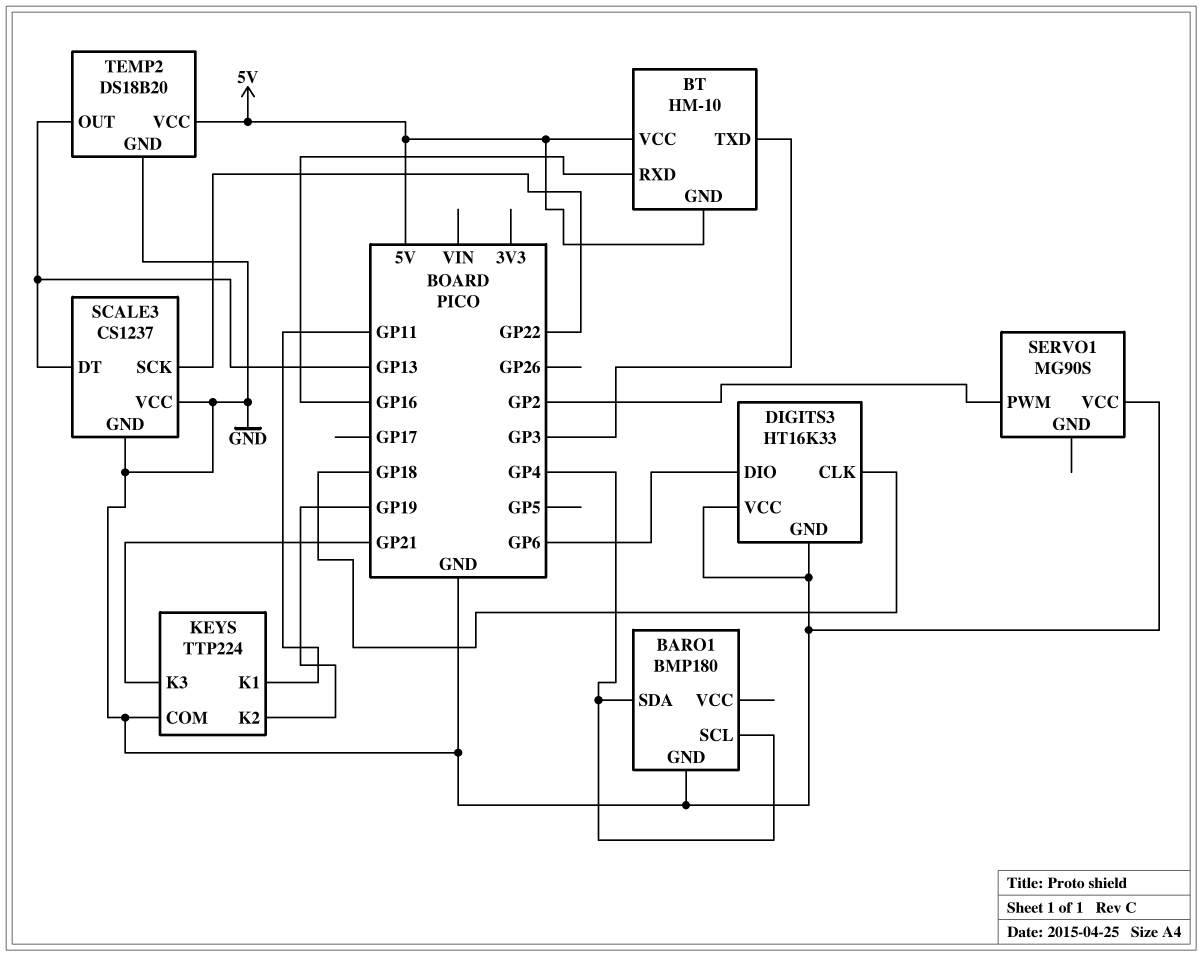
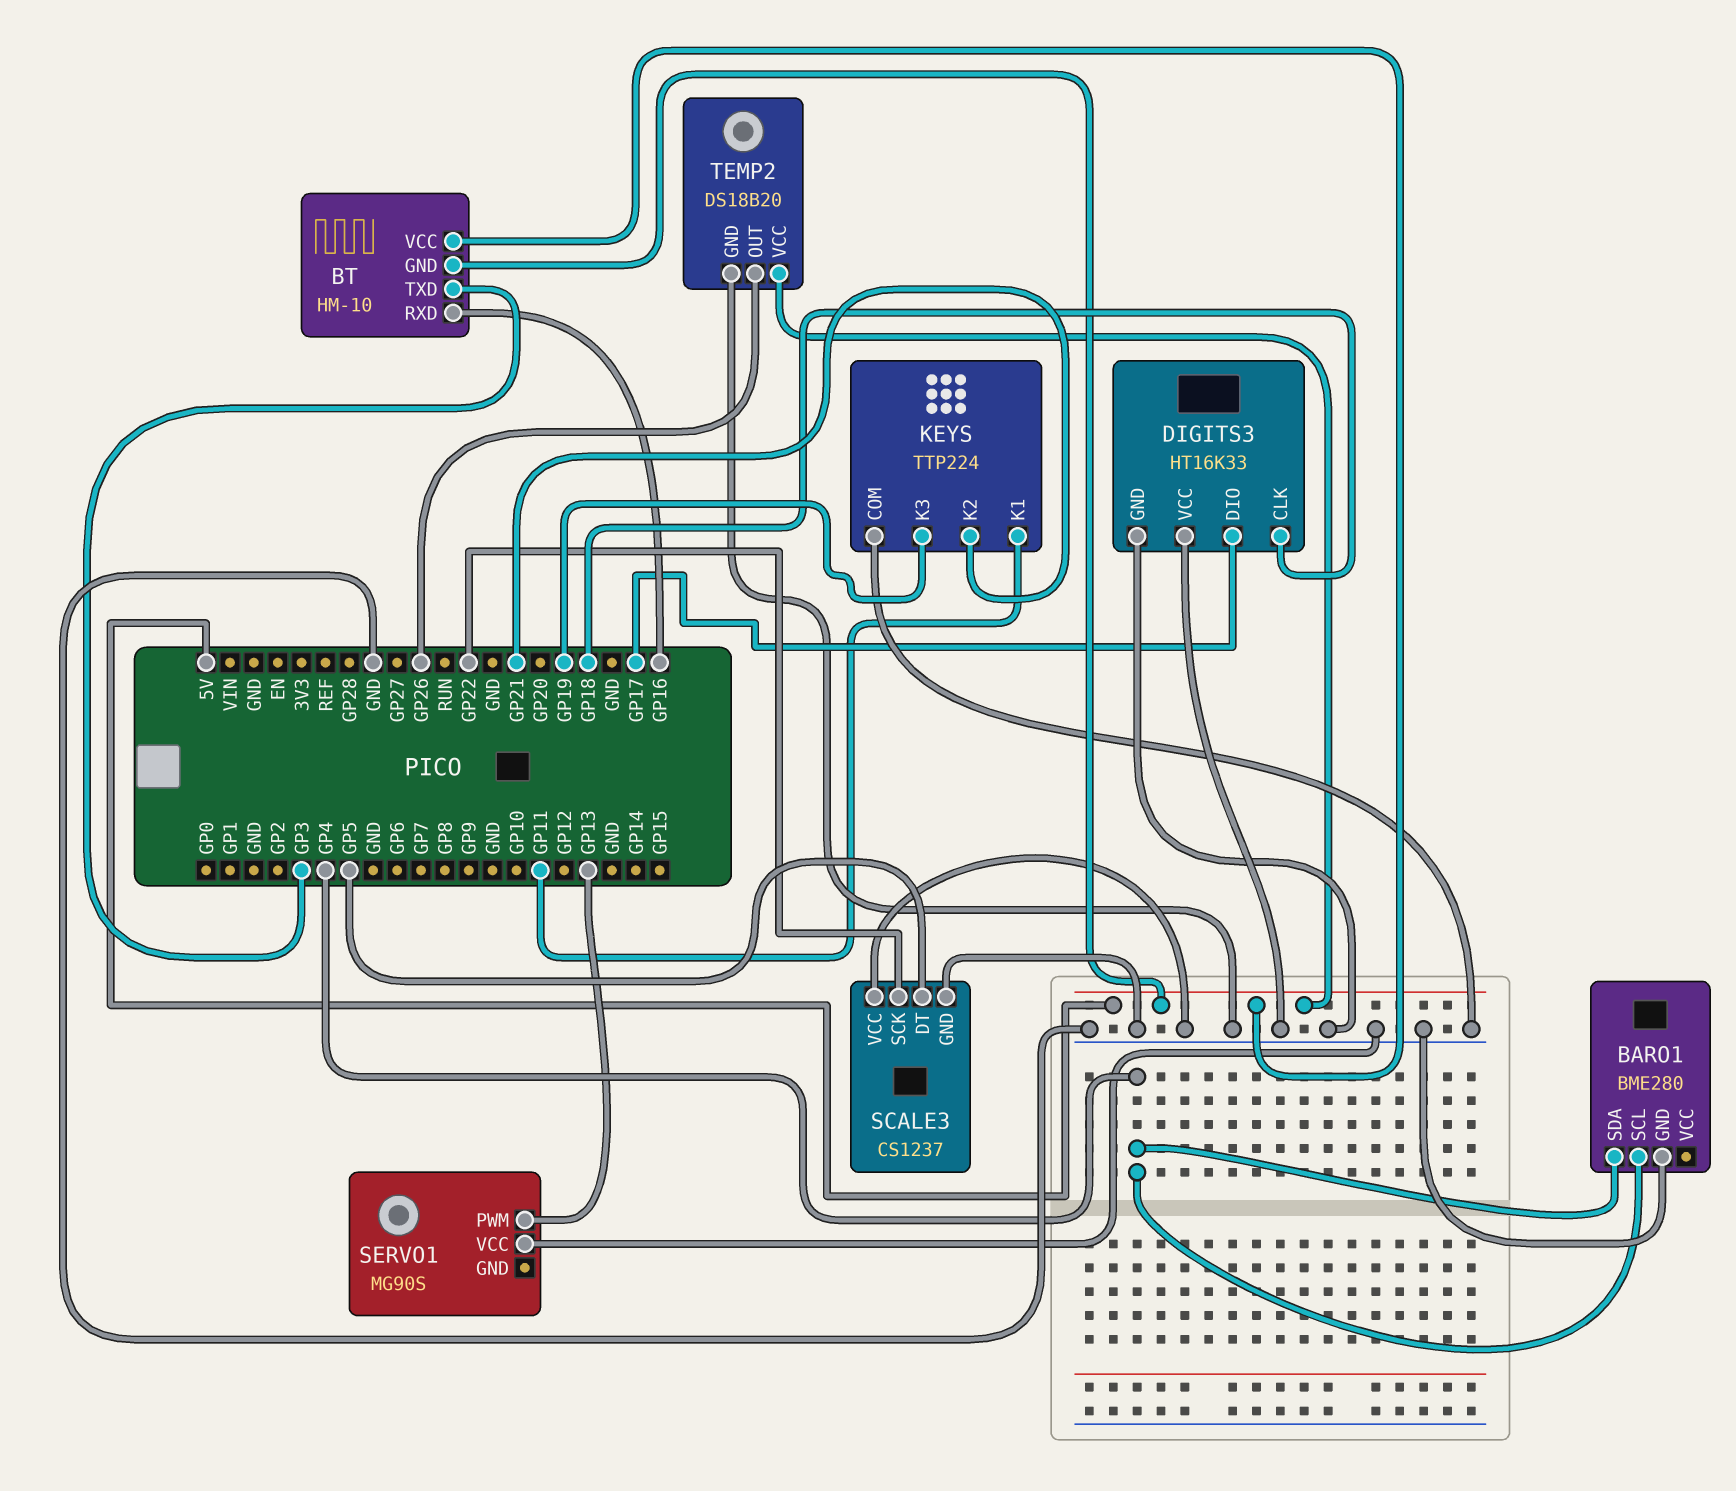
BARO1: BMP180 -> BME280
DIGITS3 pin DIO: GP6 -> GP17
KEYS pin K2: GP19 -> GP21
KEYS pin K3: GP21 -> GP19
SCALE3 pin DT: GP13 -> GP5
SERVO1 pin PWM: GP2 -> GP13
TEMP2 pin OUT: GP13 -> GP26

